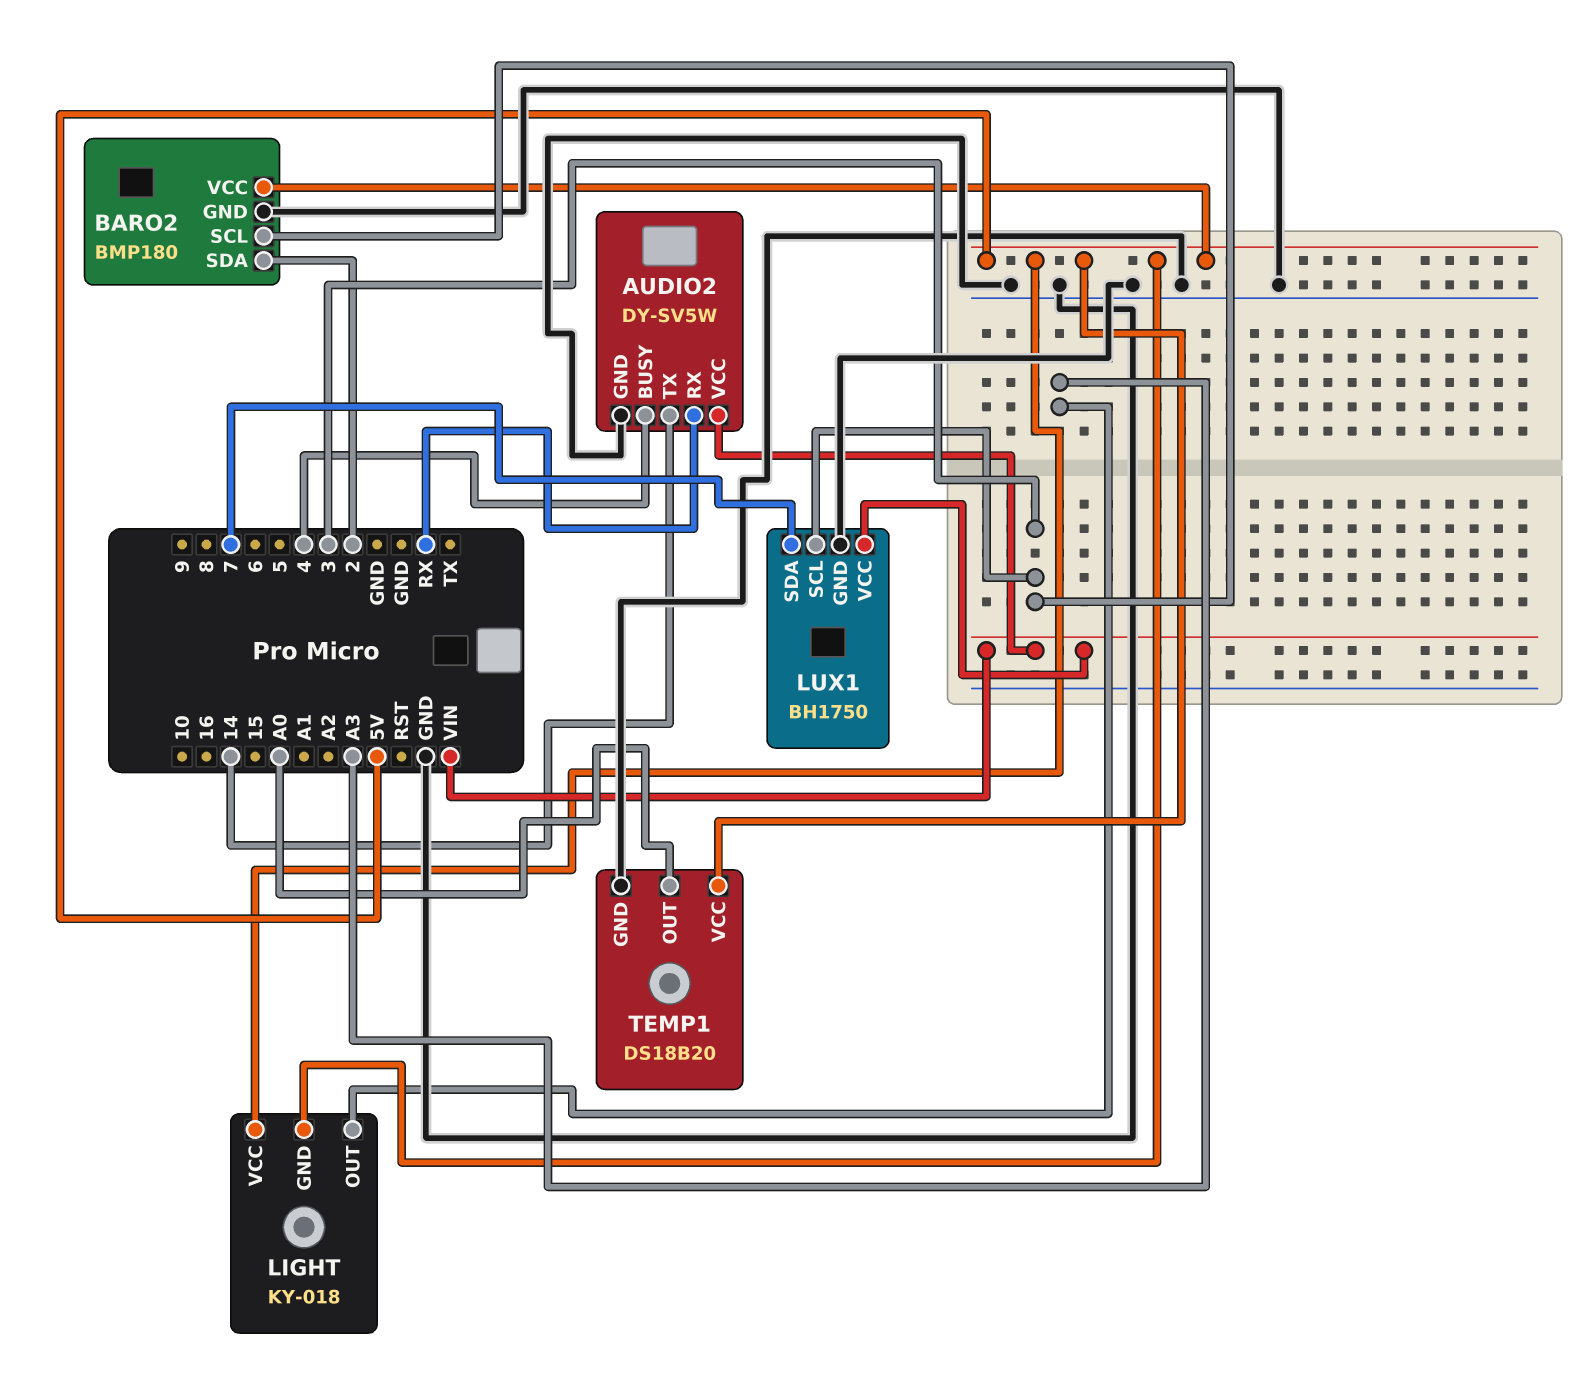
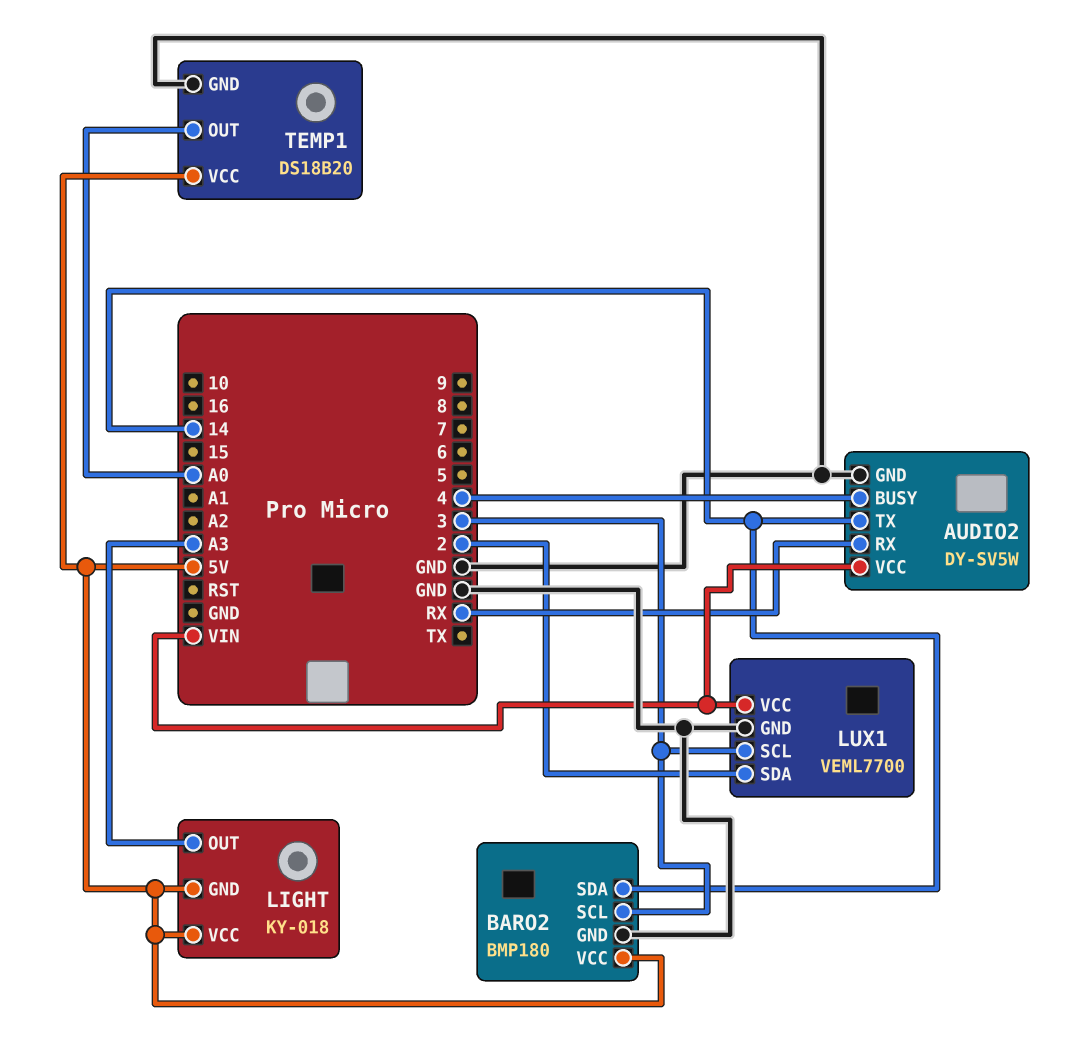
BARO2 pin SDA: 2 -> 14
LUX1: BH1750 -> VEML7700
LUX1 pin SDA: 7 -> 2

